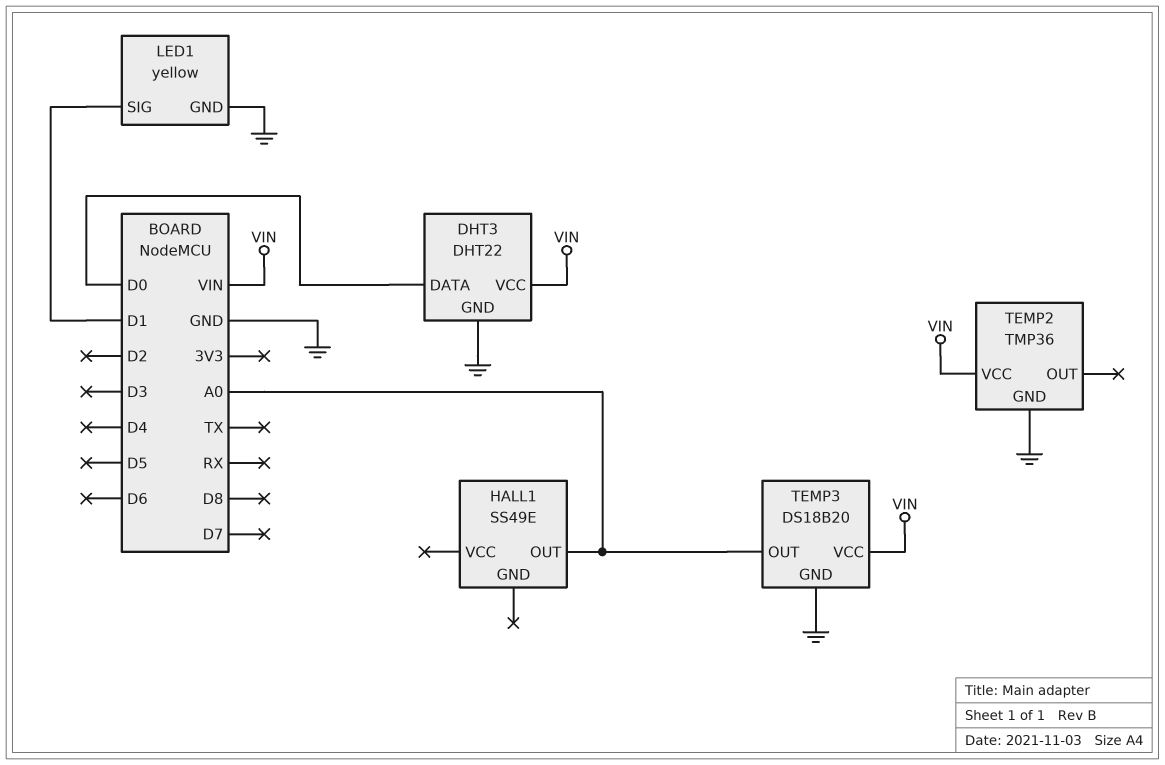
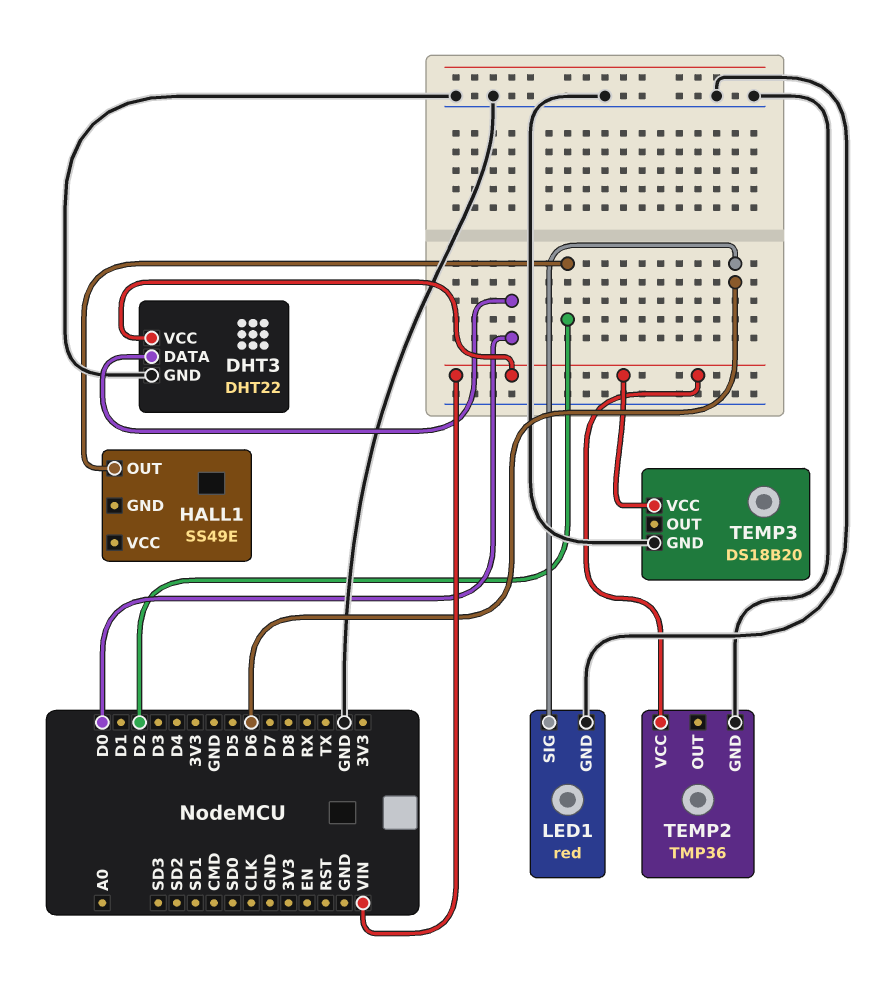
HALL1 pin OUT: A0 -> D2
LED1: yellow -> red
LED1 pin SIG: D1 -> D6
TEMP3 pin OUT: A0 -> none

